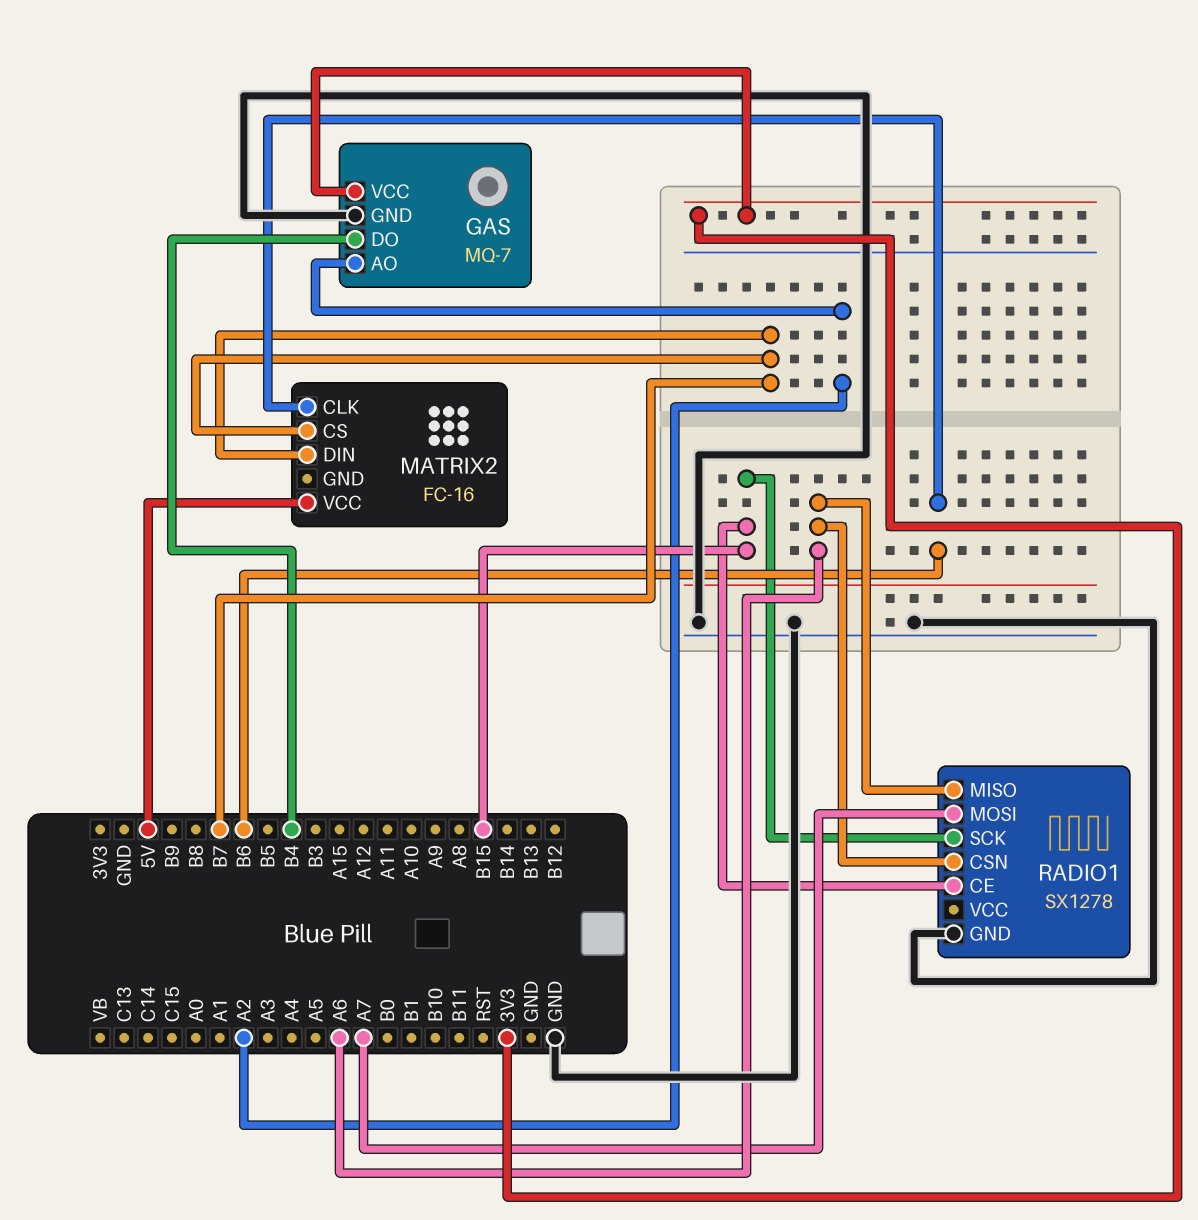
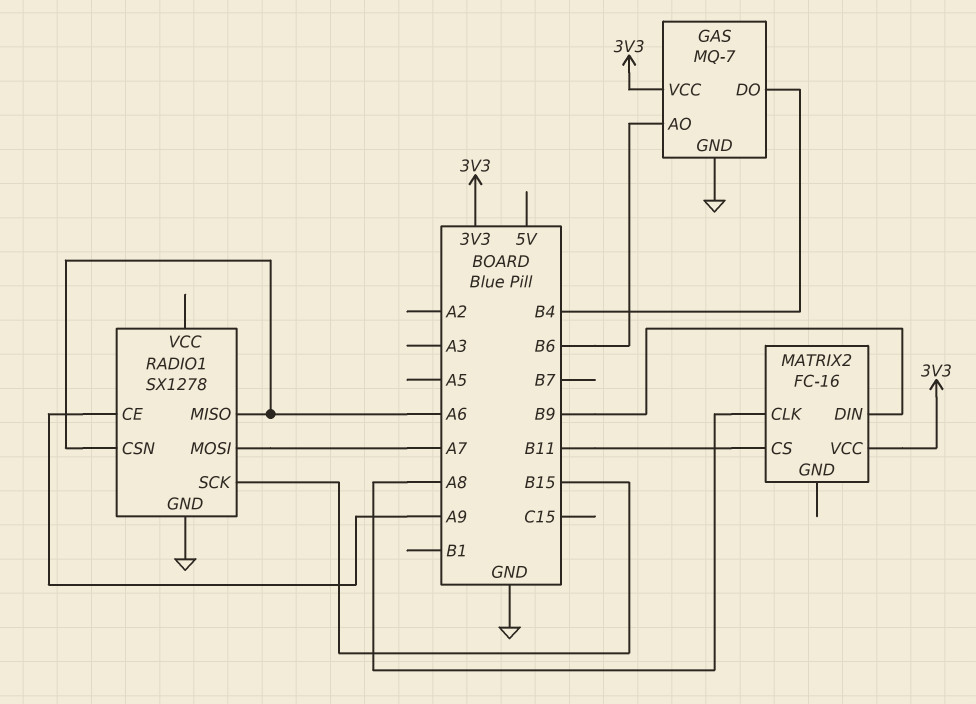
GAS pin AO: A2 -> B6
MATRIX2 pin CLK: B6 -> A8
MATRIX2 pin CS: B7 -> B11
MATRIX2 pin DIN: B7 -> B9
MATRIX2 pin VCC: 5V -> 3V3
RADIO1 pin CE: B15 -> A9

